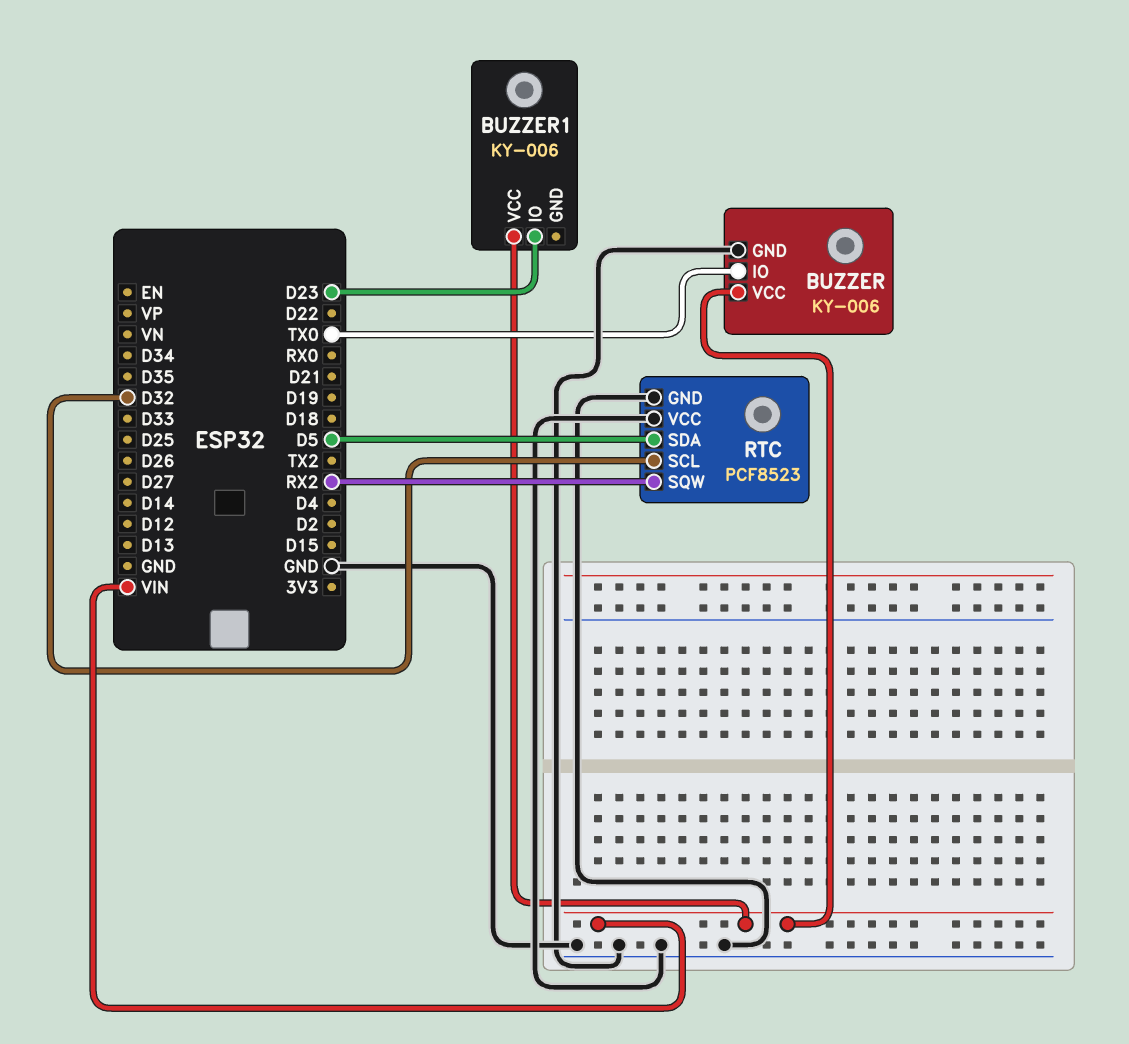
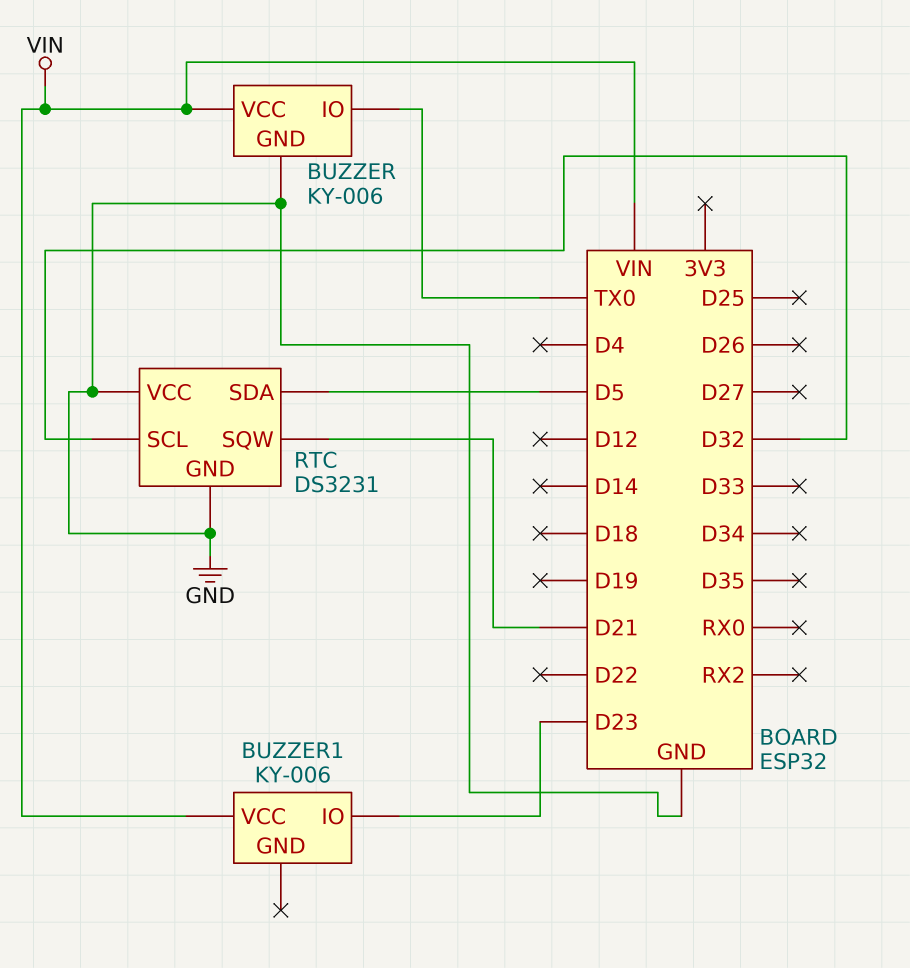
RTC: PCF8523 -> DS3231
RTC pin SQW: RX2 -> D21

